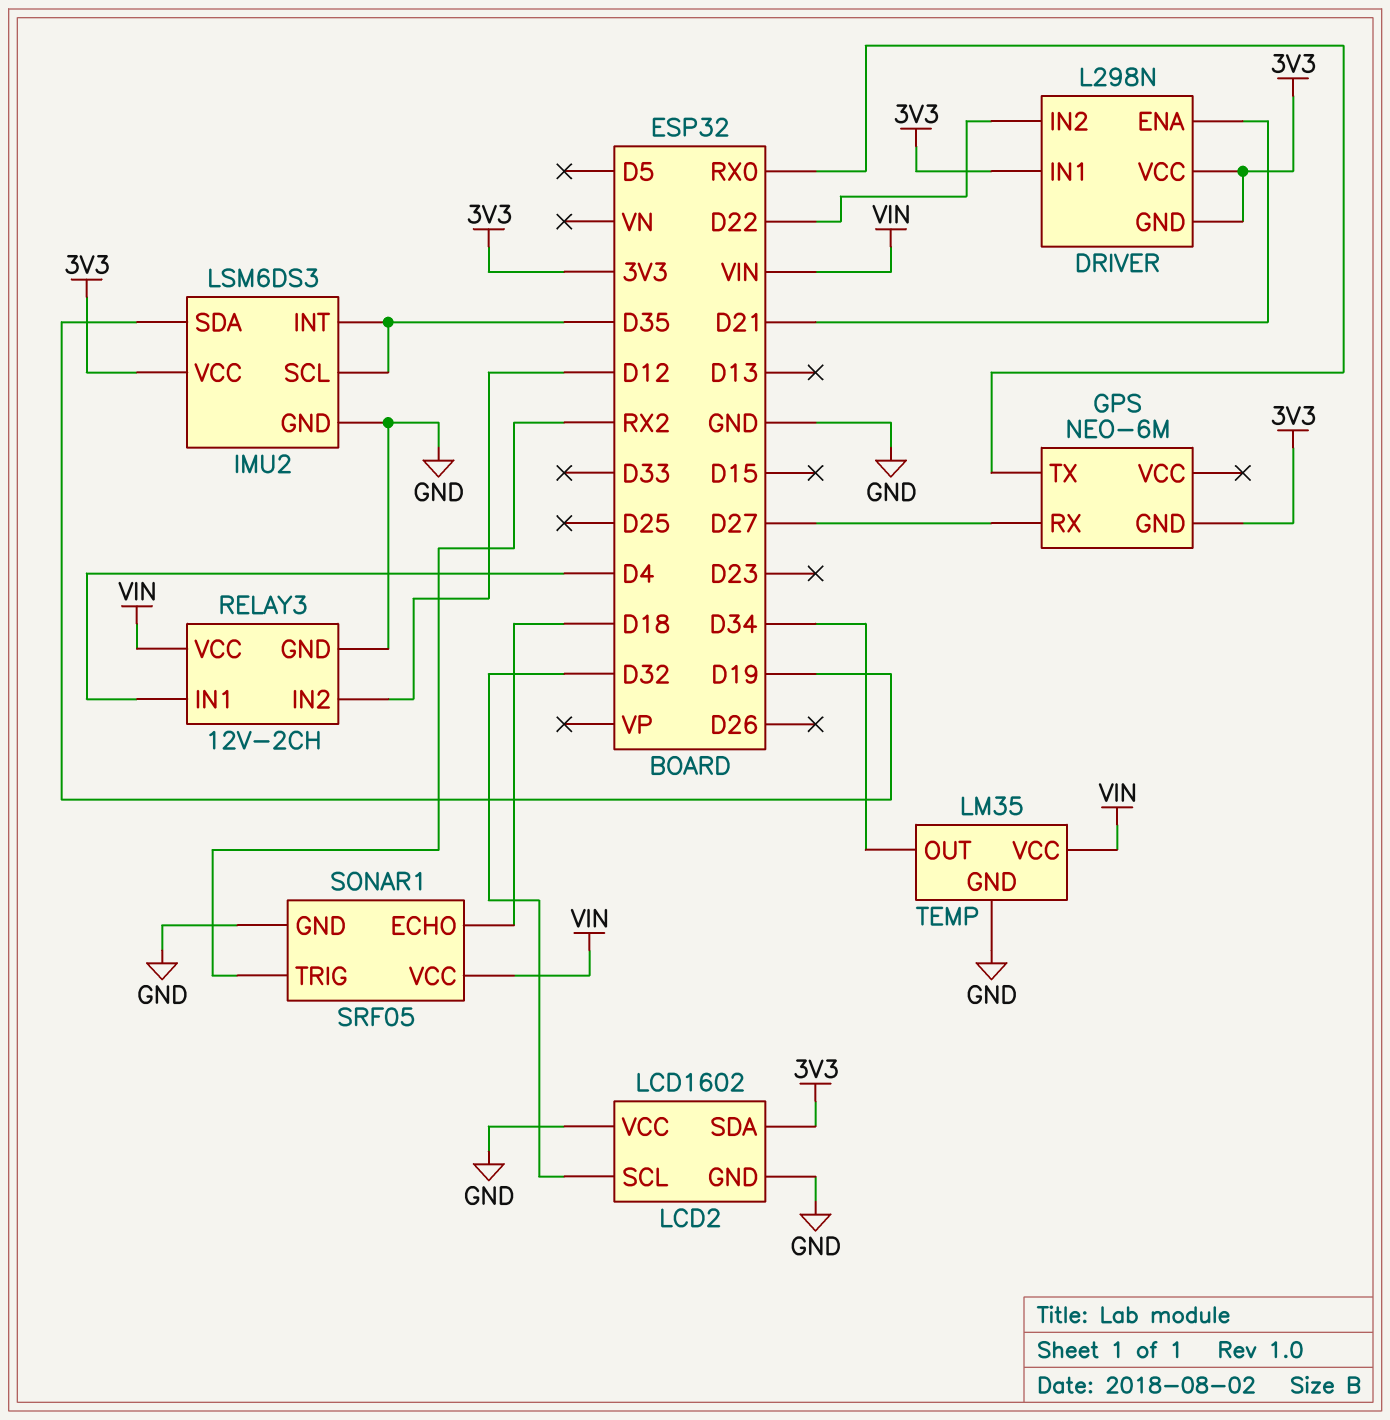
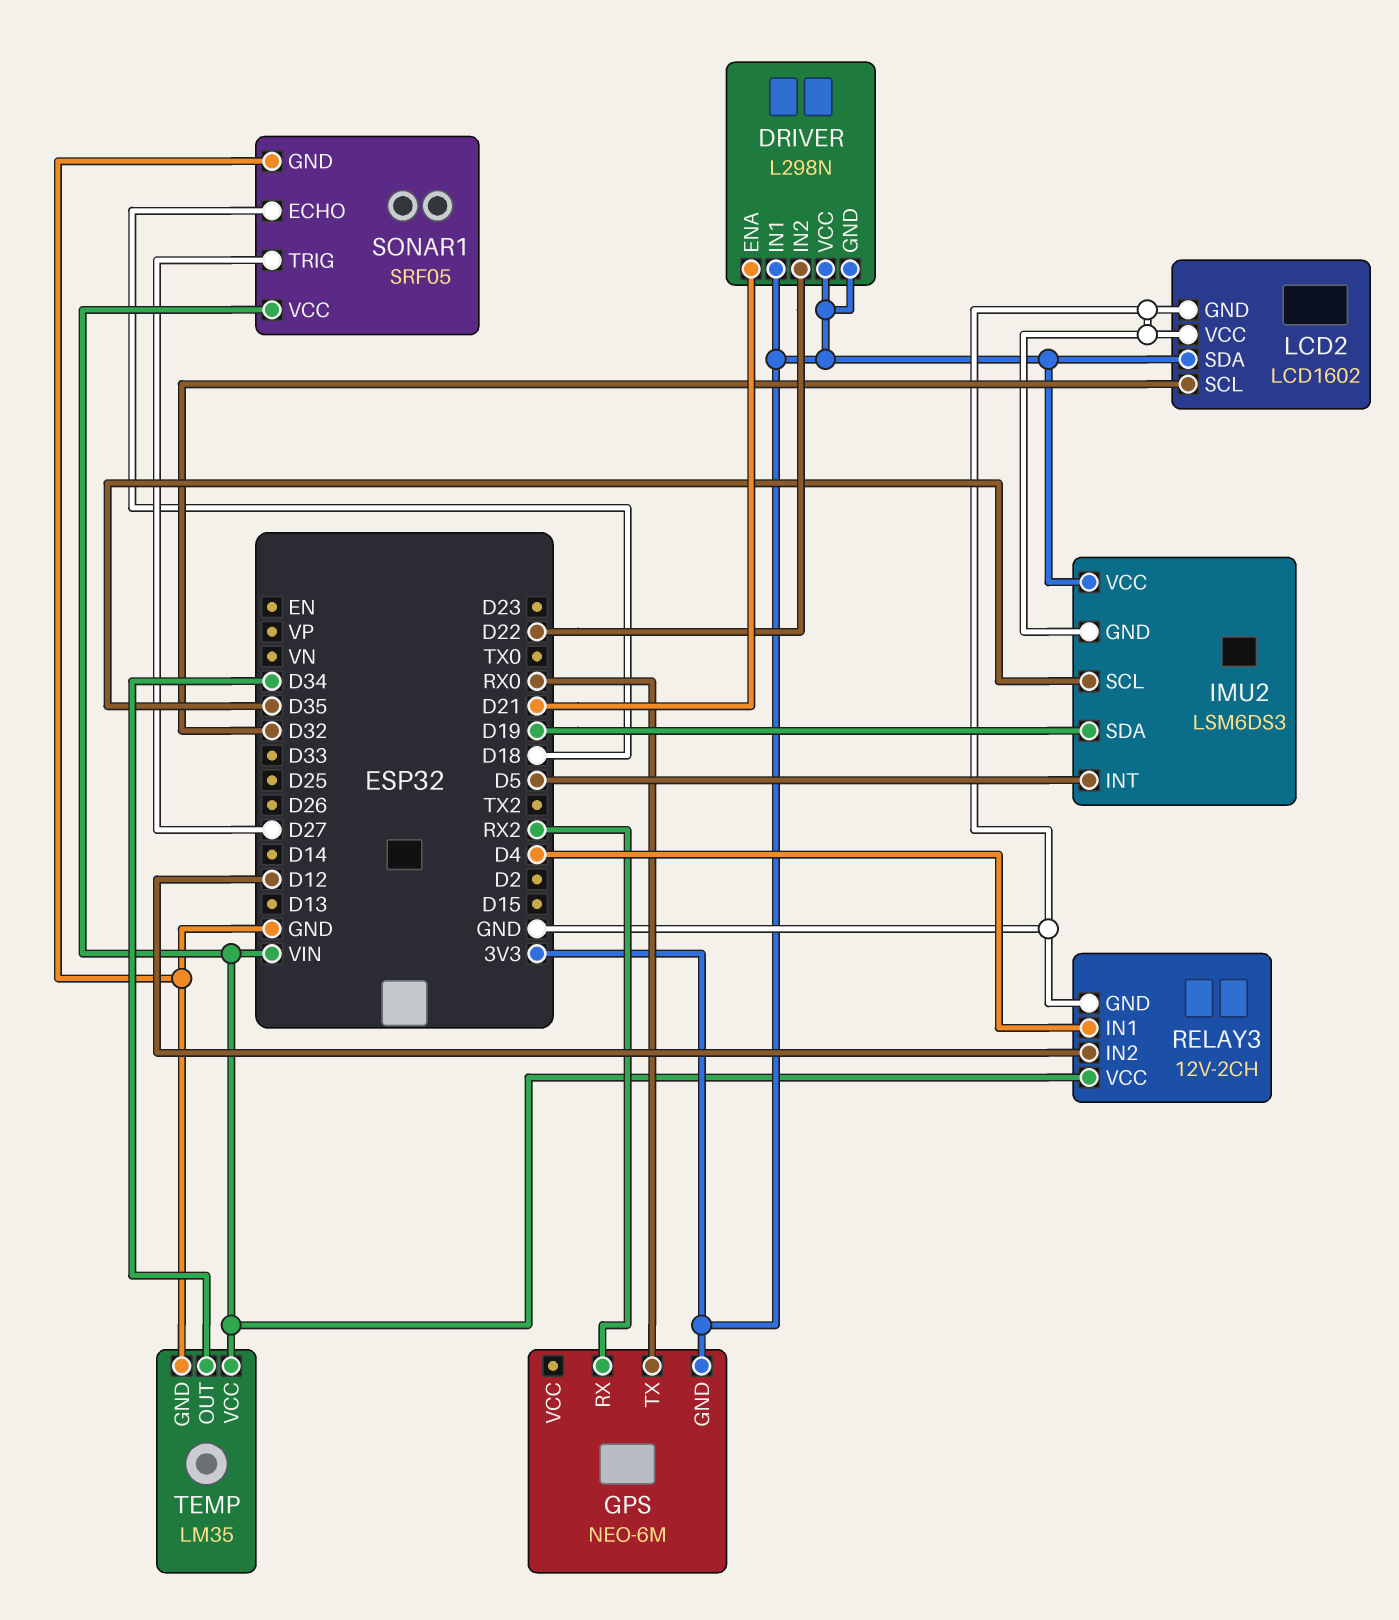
GPS pin RX: D27 -> RX2
IMU2 pin INT: D35 -> D5
SONAR1 pin TRIG: RX2 -> D27

